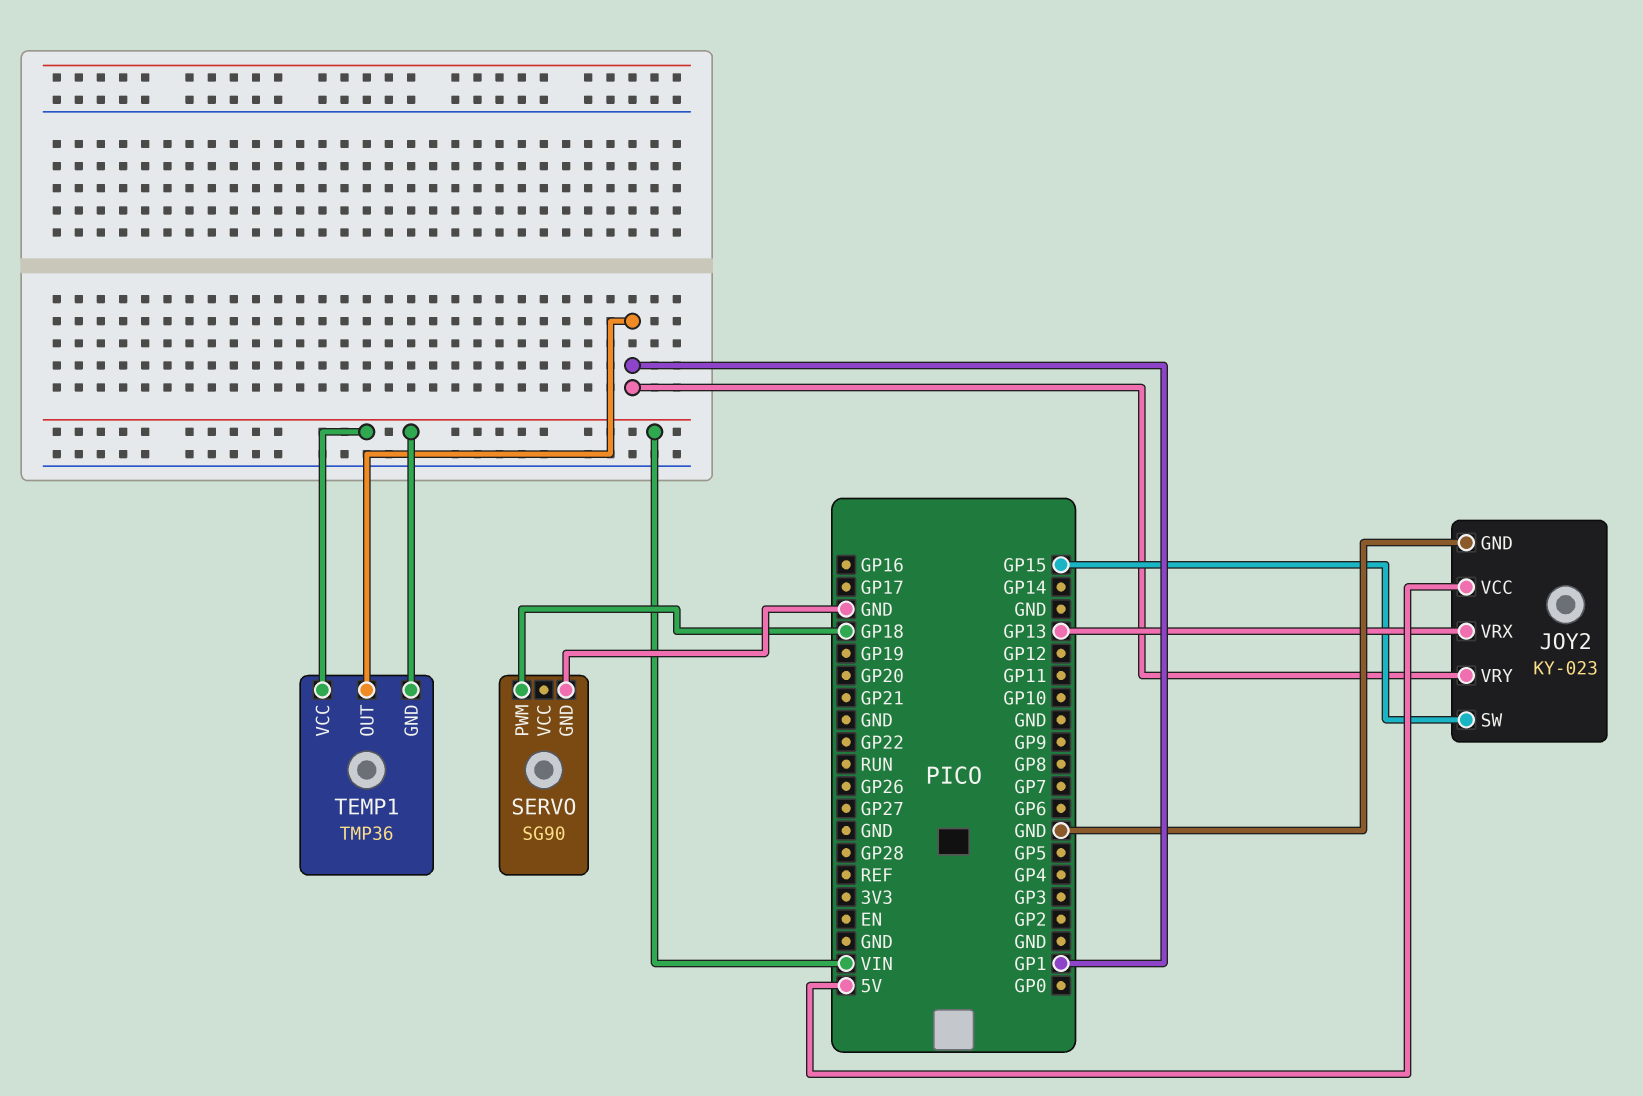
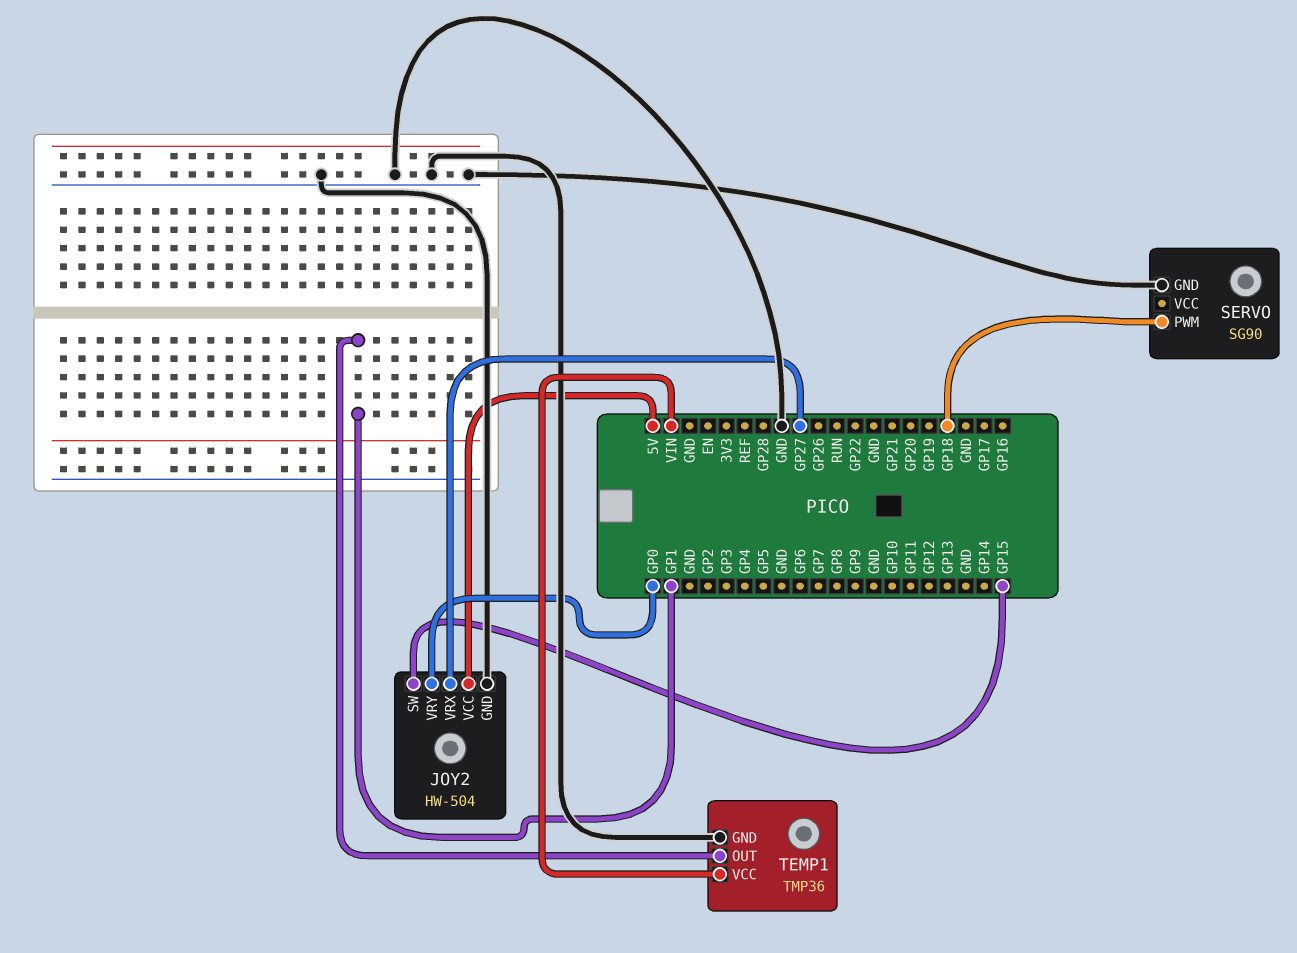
JOY2: KY-023 -> HW-504
JOY2 pin VRX: GP13 -> GP27
JOY2 pin VRY: GP1 -> GP0
TEMP1 pin GND: VIN -> GND

